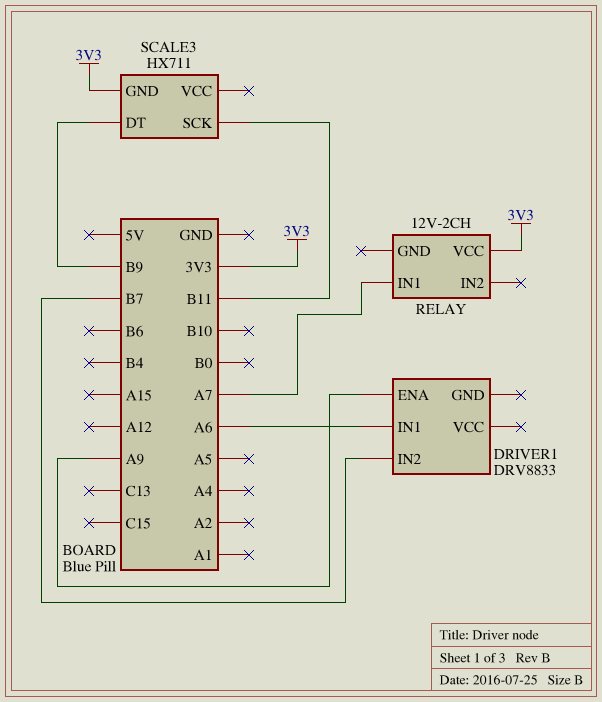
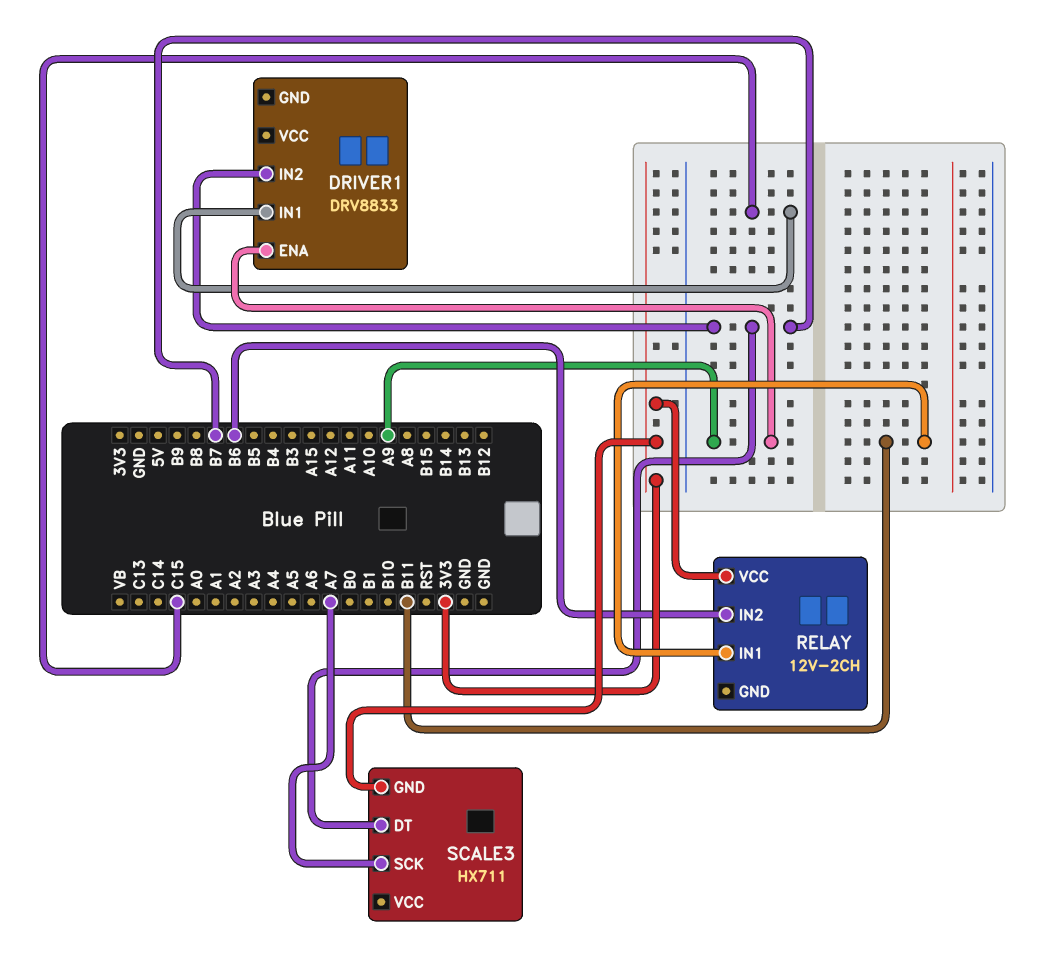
DRIVER1 pin IN1: A6 -> C15
RELAY pin IN1: A7 -> B11
RELAY pin IN2: none -> B6
SCALE3 pin DT: B9 -> B7
SCALE3 pin SCK: B11 -> A7

